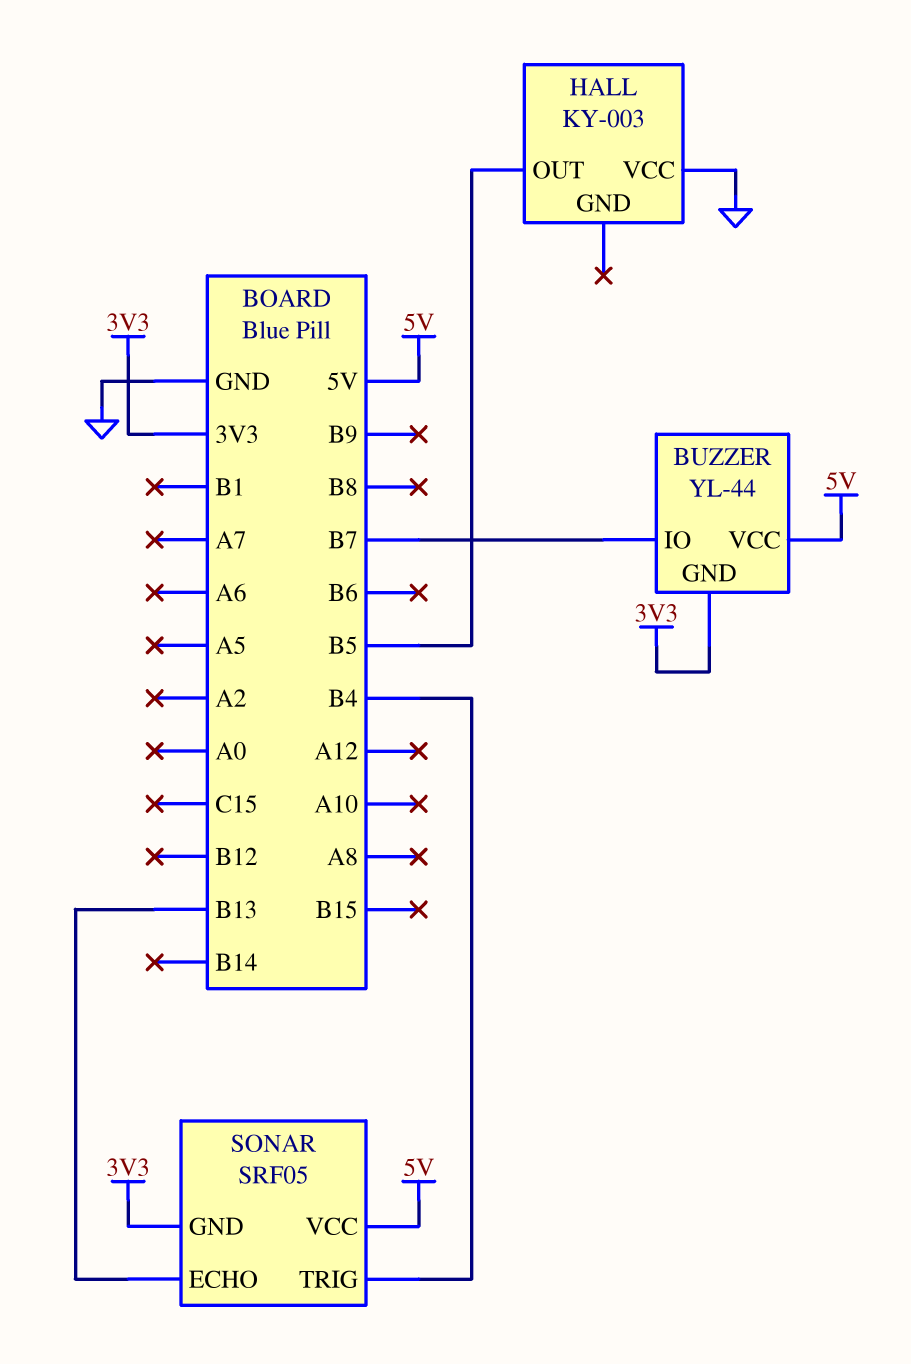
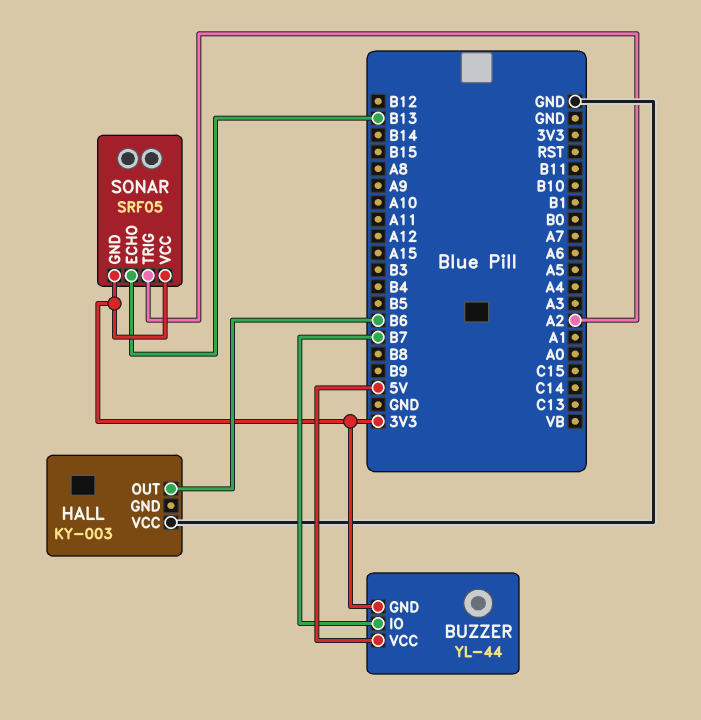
HALL pin OUT: B5 -> B6
SONAR pin TRIG: B4 -> A2
SONAR pin VCC: 5V -> 3V3

